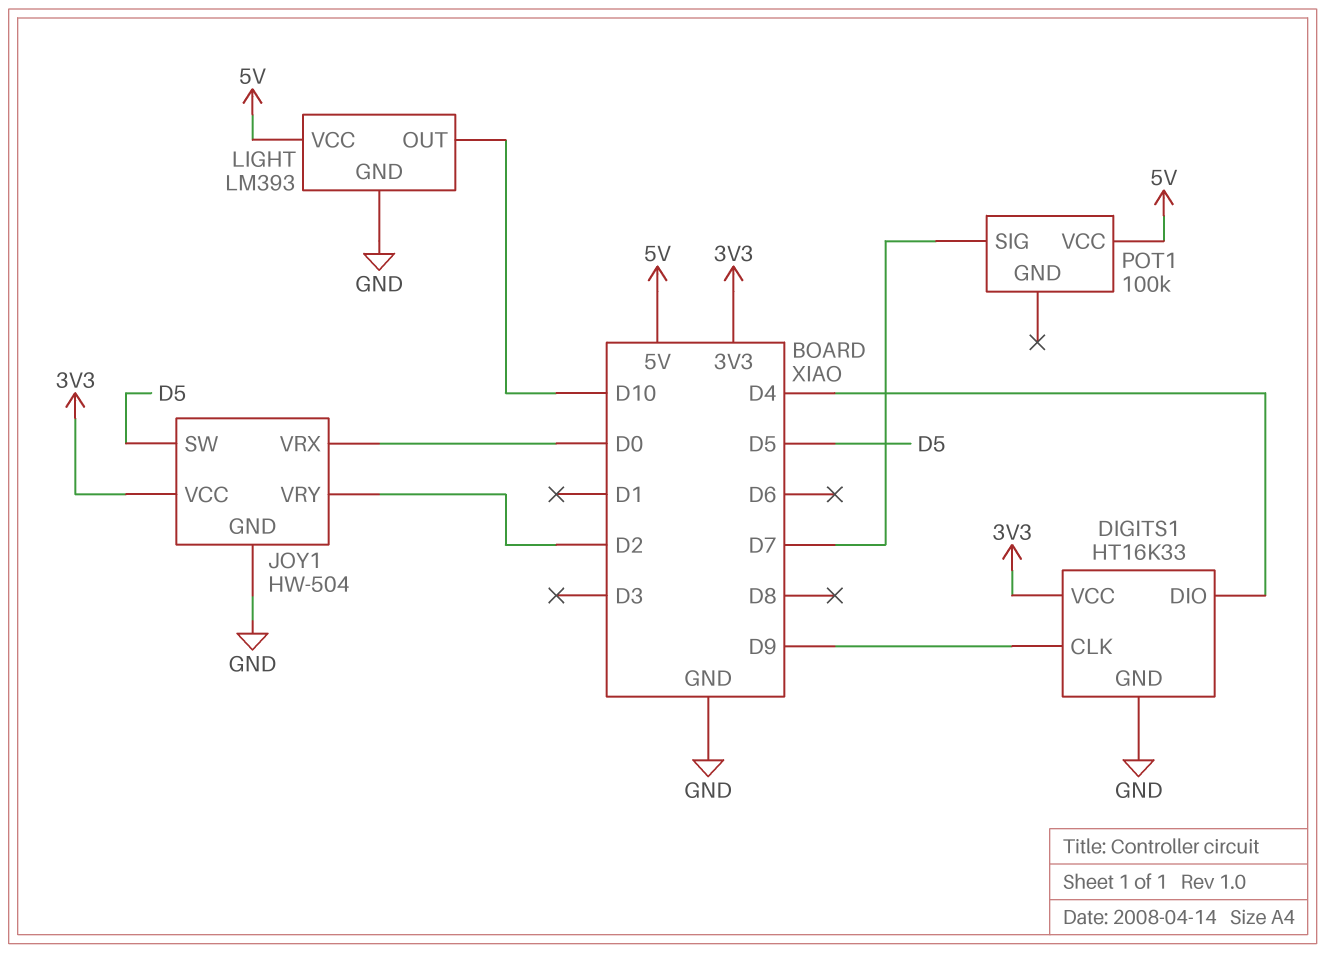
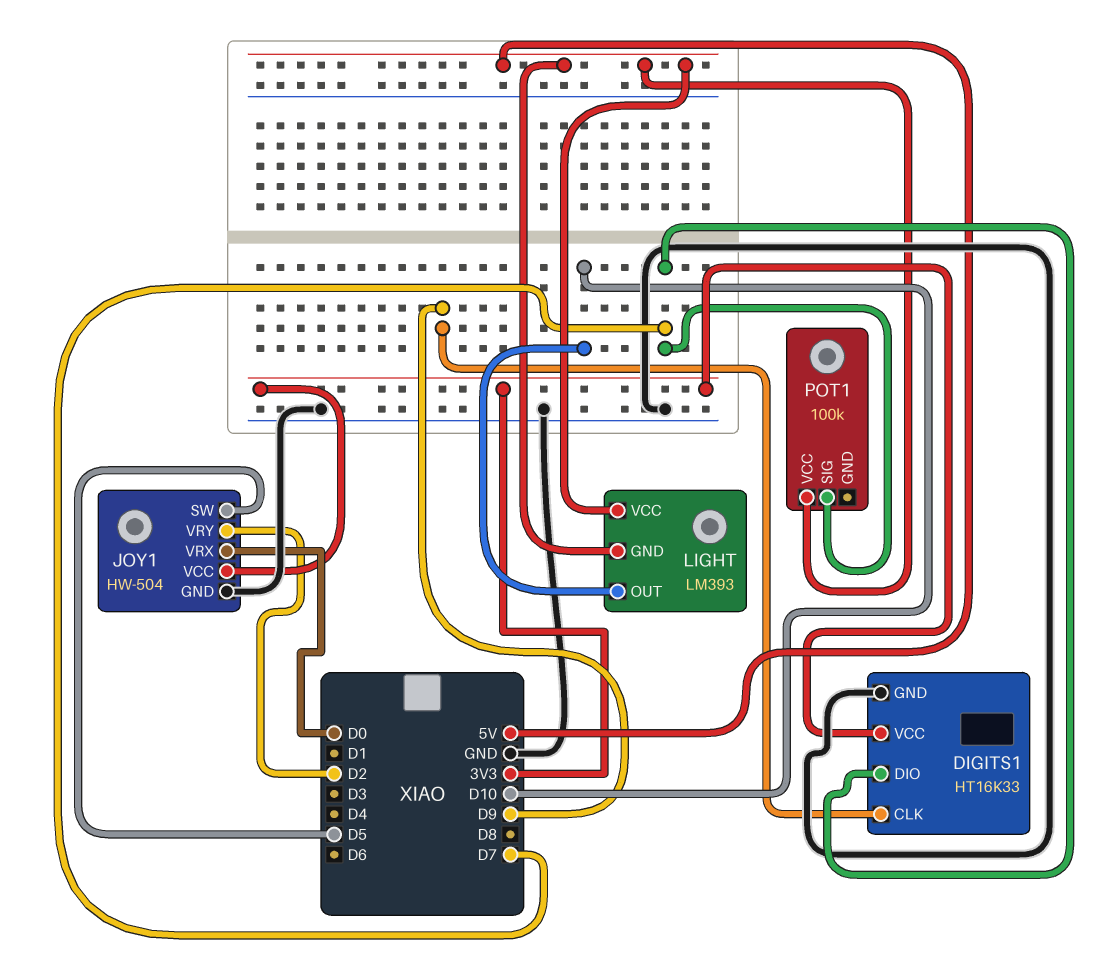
DIGITS1 pin DIO: D4 -> D7
LIGHT pin GND: GND -> 5V

